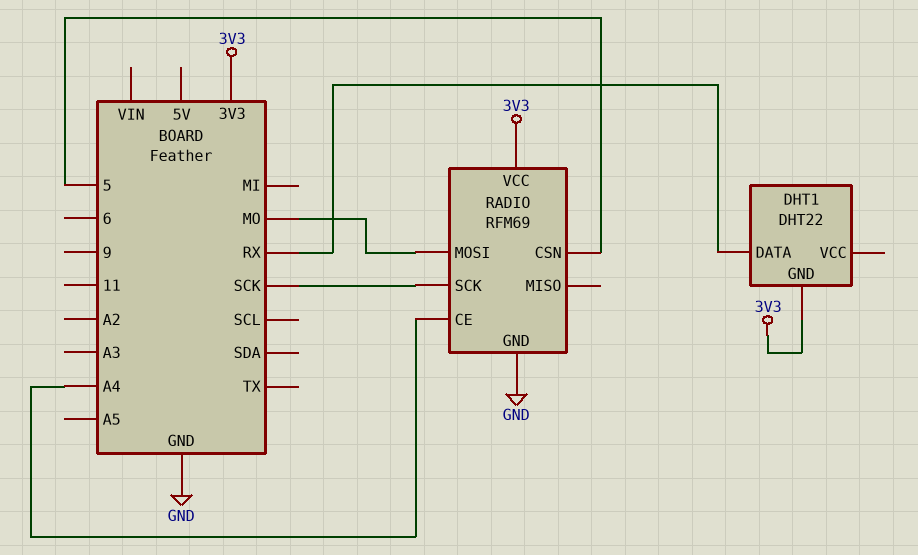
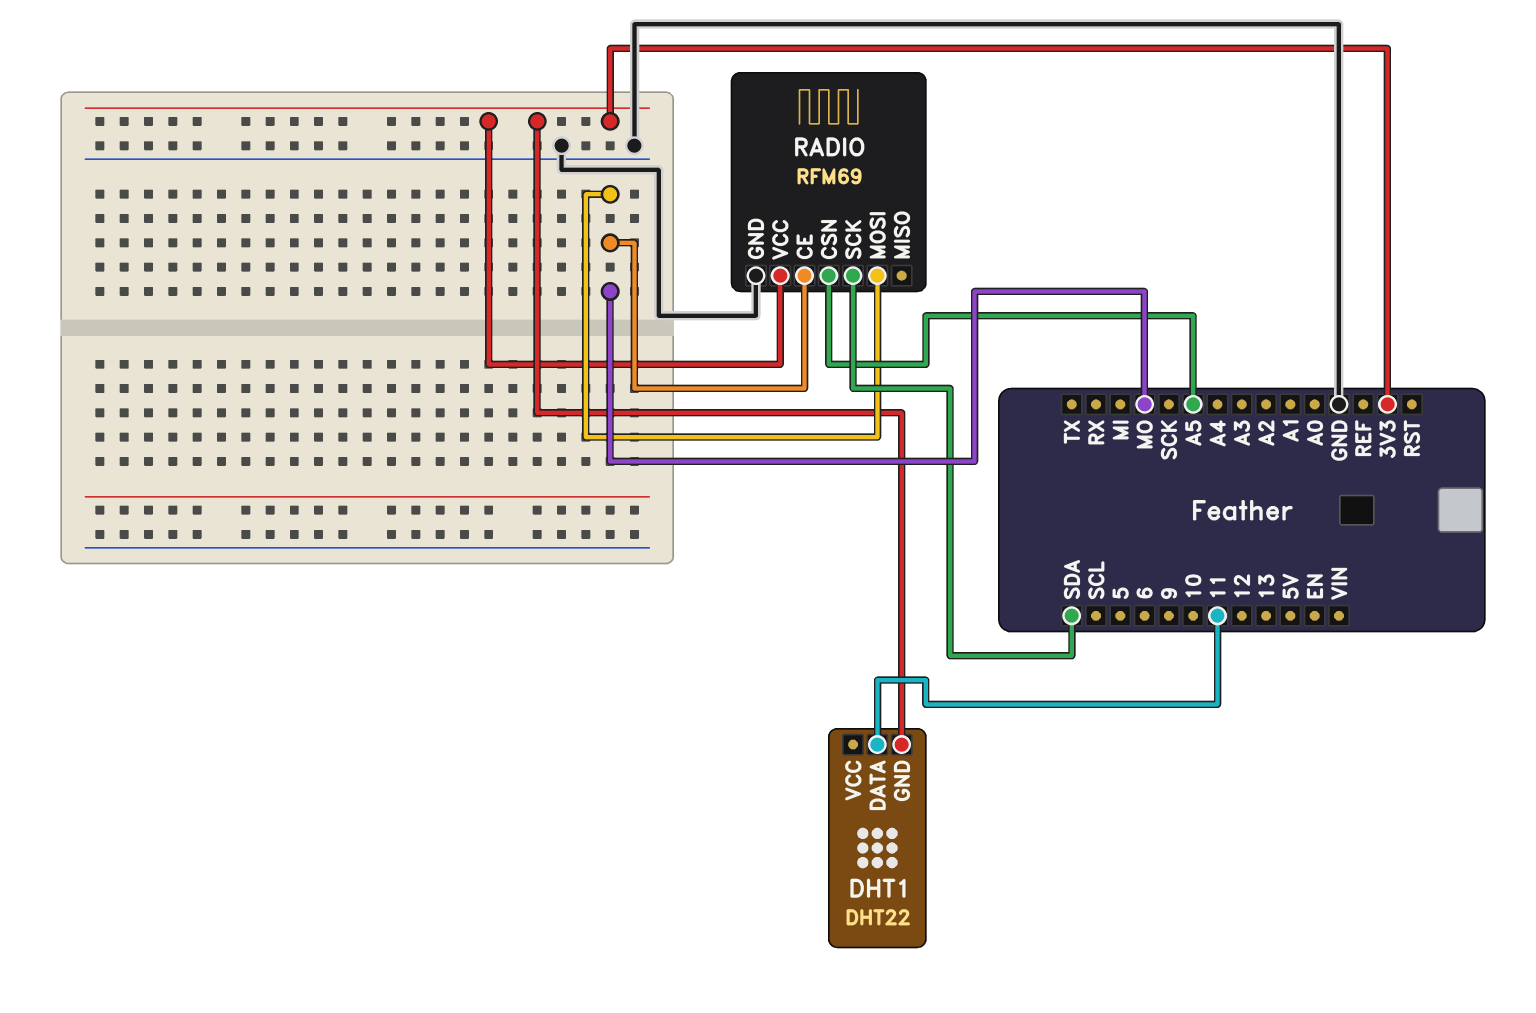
DHT1 pin DATA: RX -> 11
RADIO pin CE: A4 -> MO
RADIO pin CSN: 5 -> A5
RADIO pin SCK: SCK -> SDA

